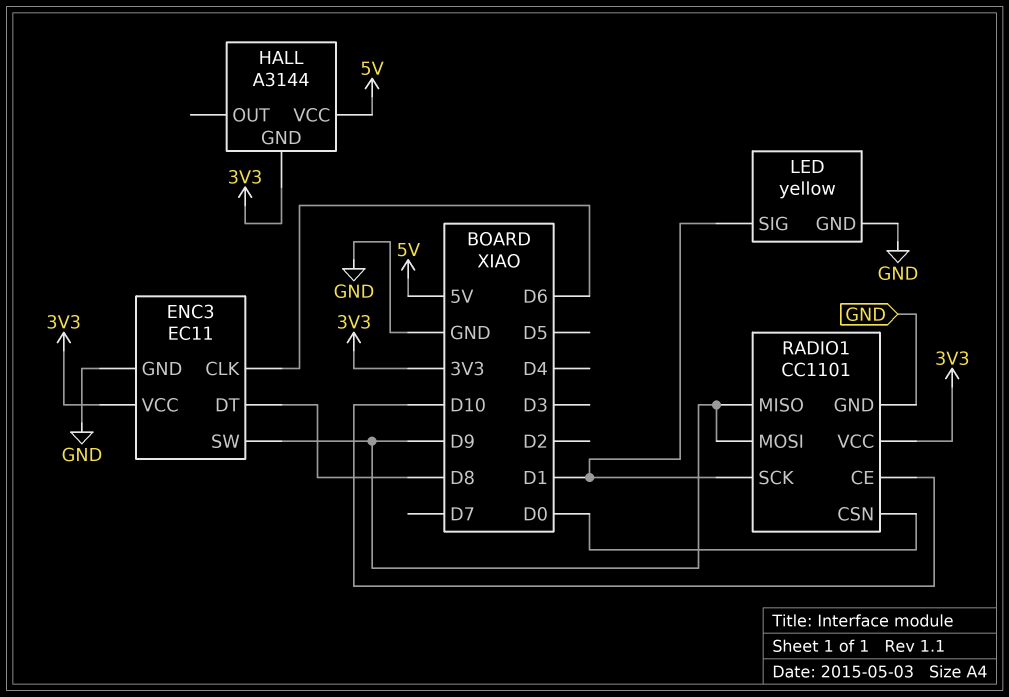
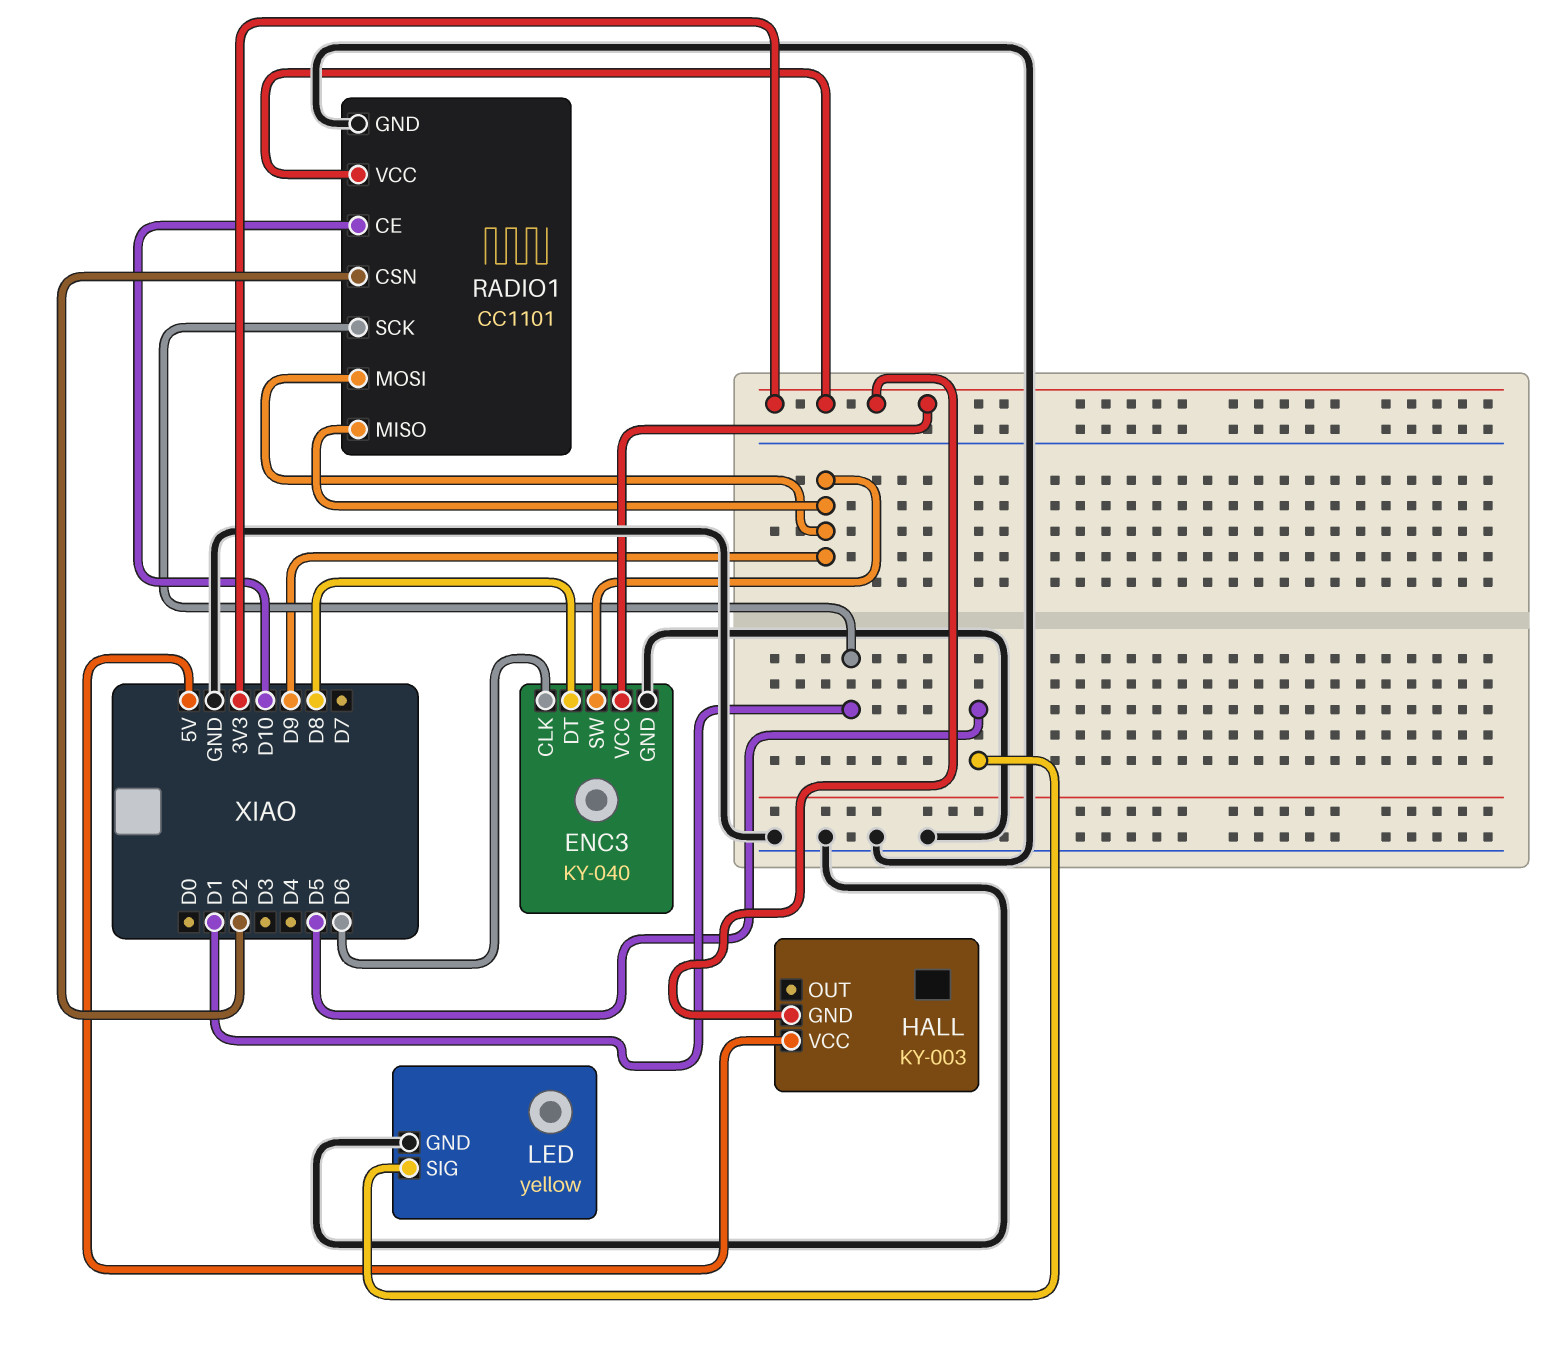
ENC3: EC11 -> KY-040
HALL: A3144 -> KY-003
LED pin SIG: D1 -> D5
RADIO1 pin CSN: D0 -> D2

